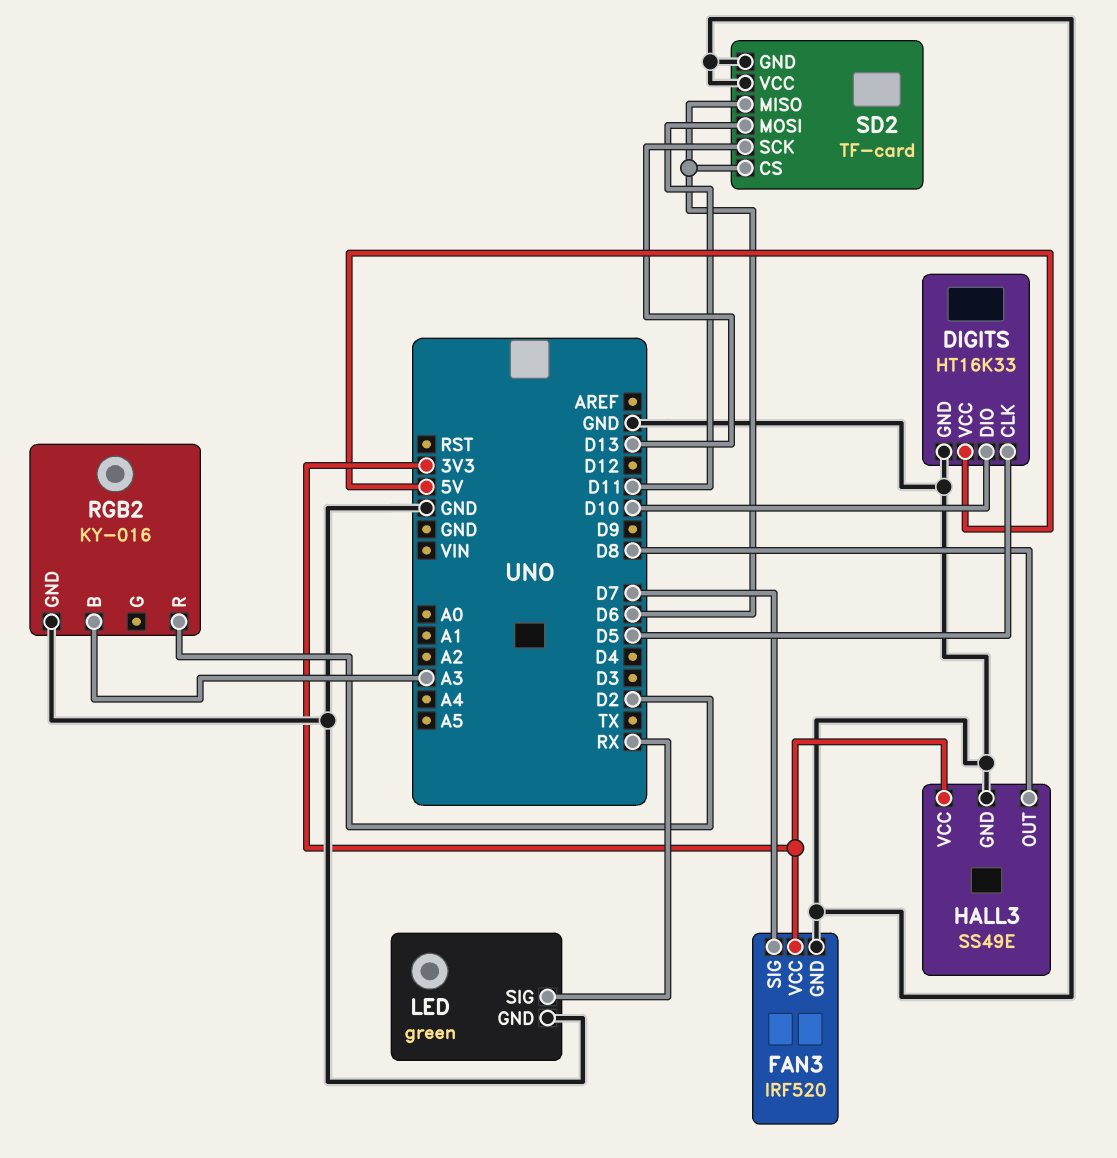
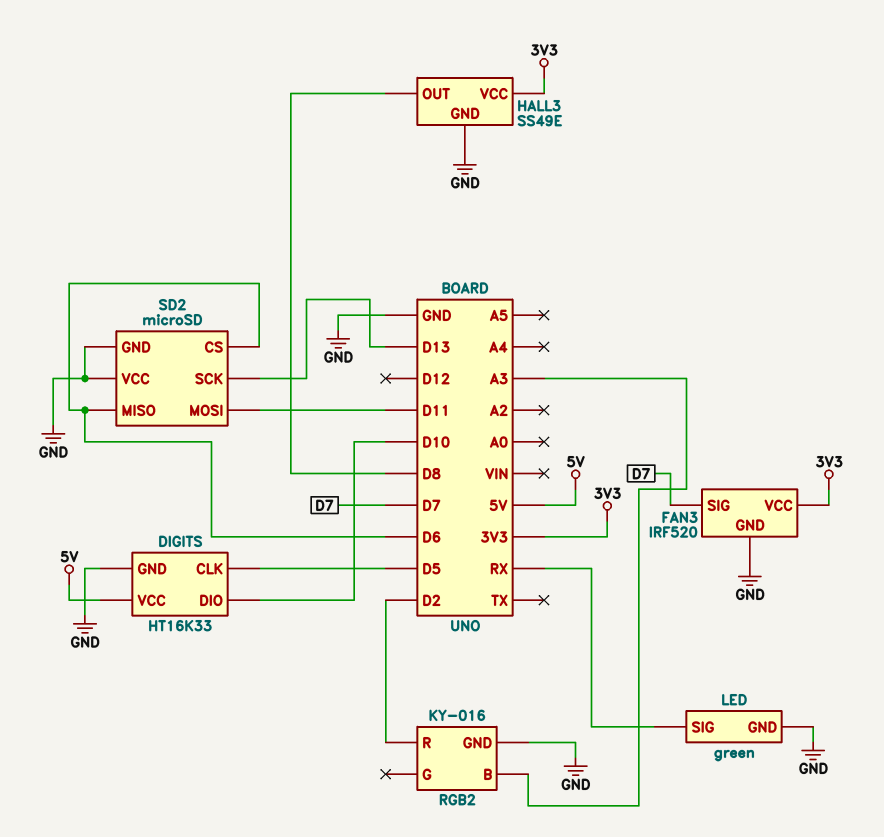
SD2: TF-card -> microSD

